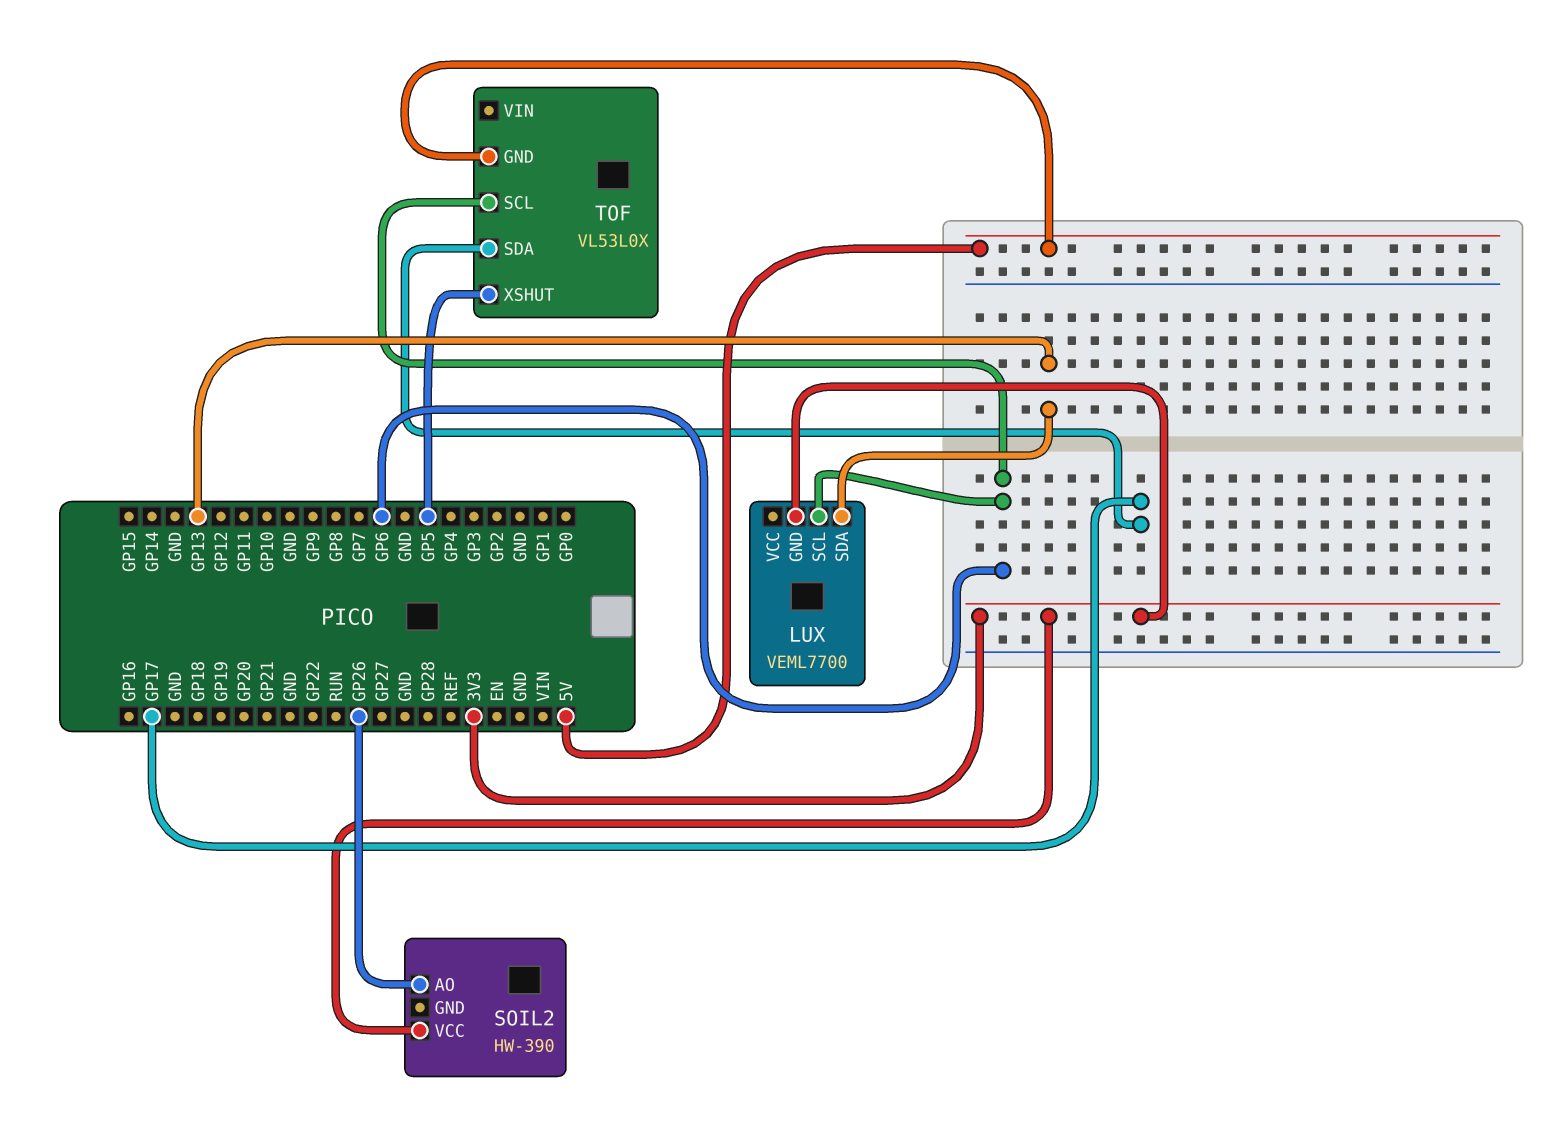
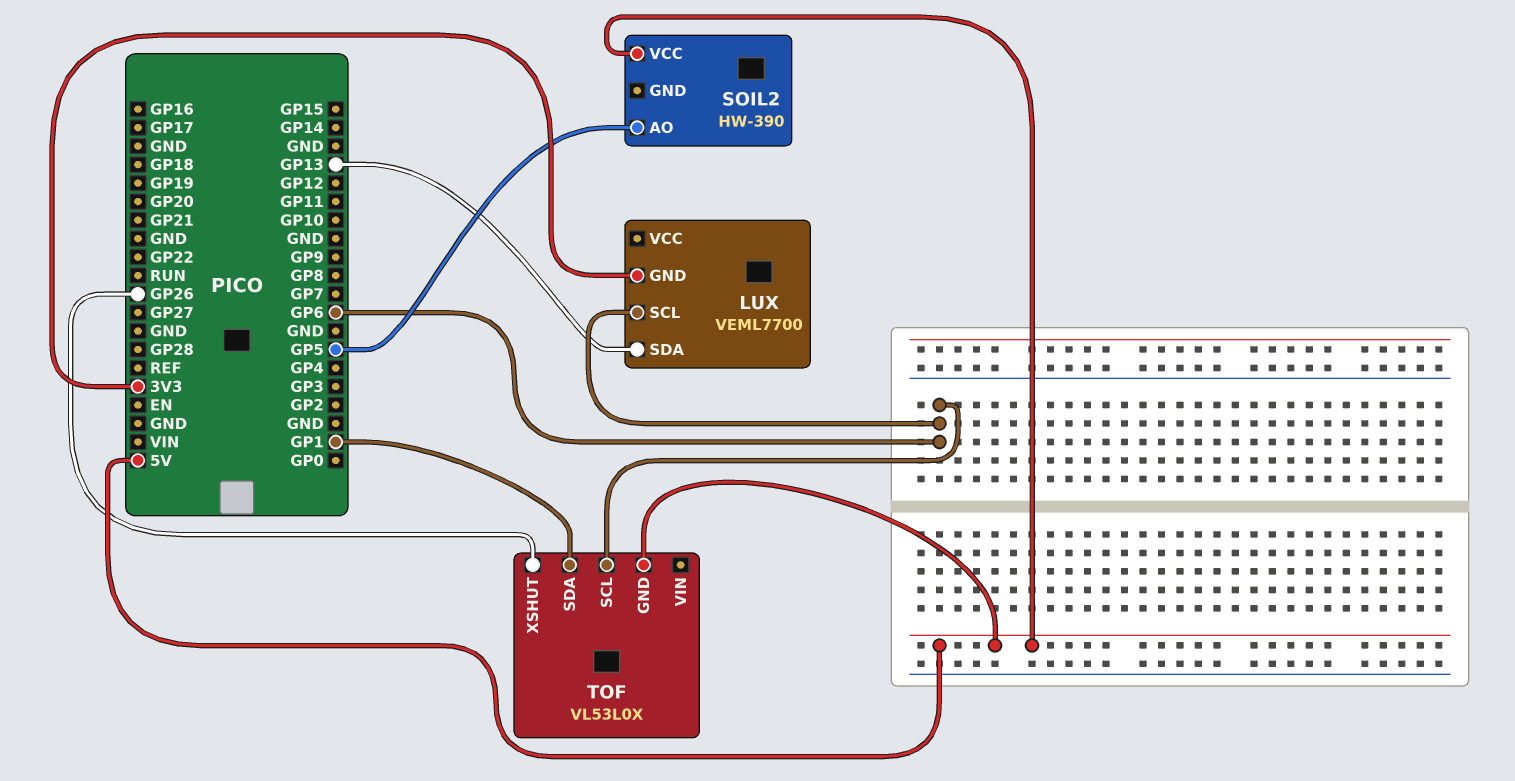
SOIL2 pin AO: GP26 -> GP5
SOIL2 pin VCC: 3V3 -> 5V
TOF pin SDA: GP17 -> GP1
TOF pin XSHUT: GP5 -> GP26

